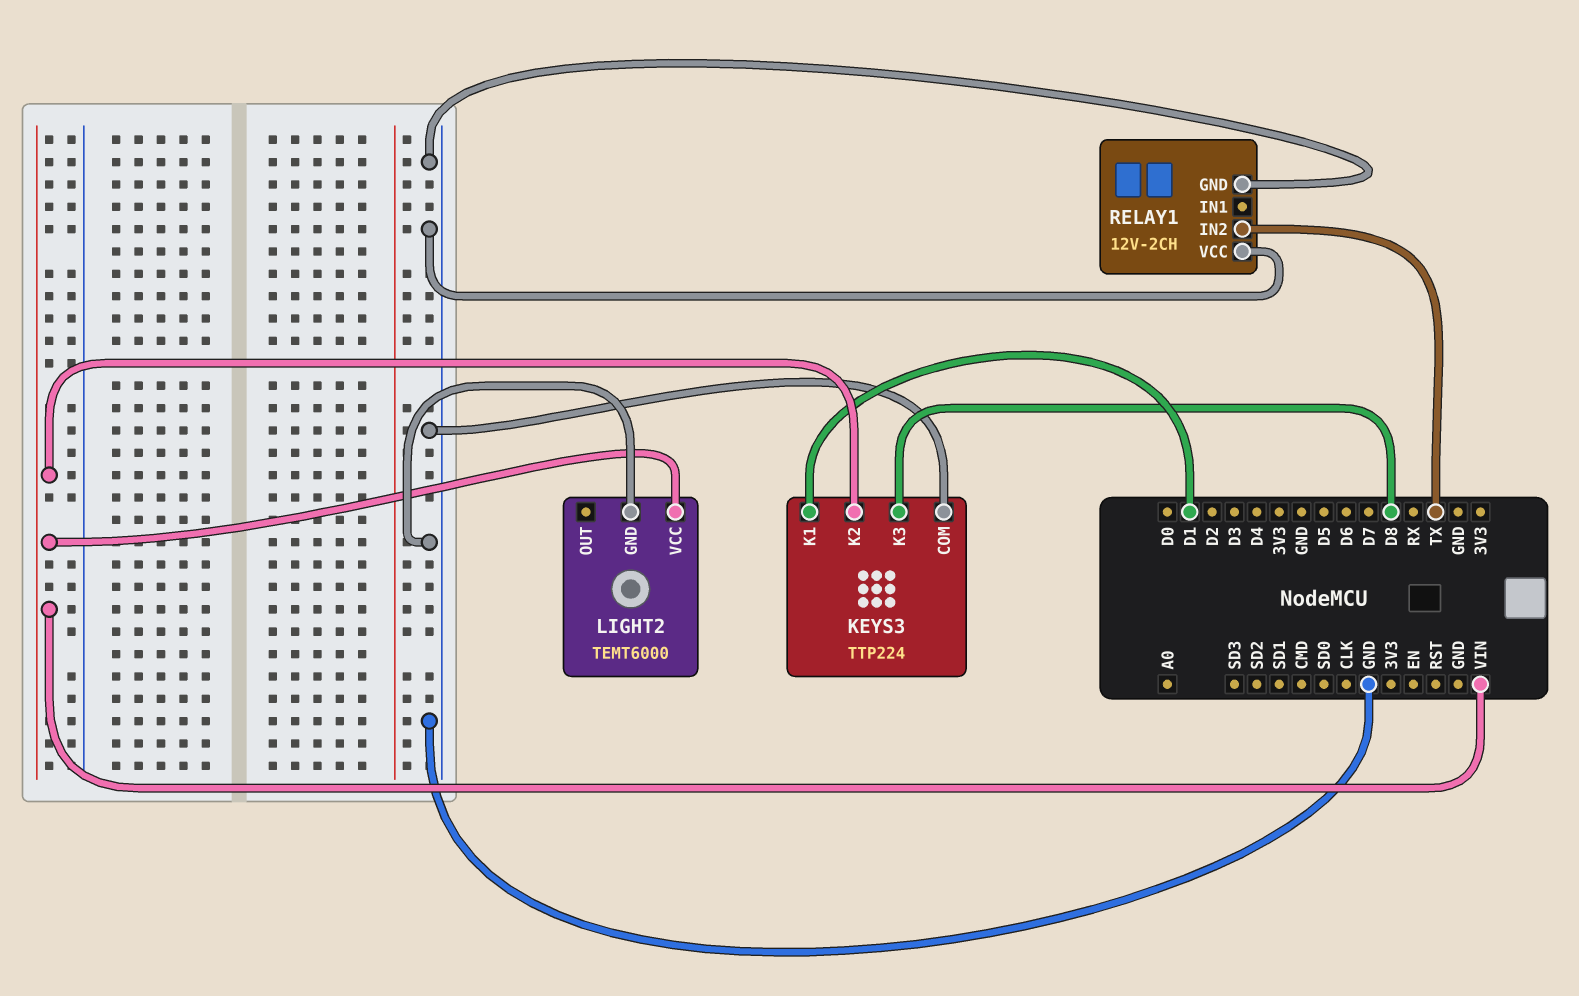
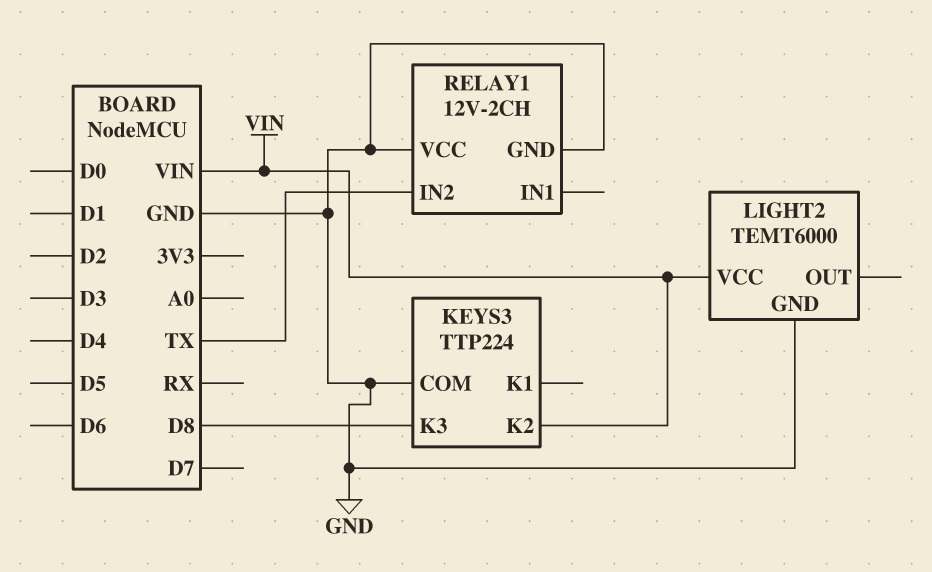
KEYS3 pin K1: D1 -> none

